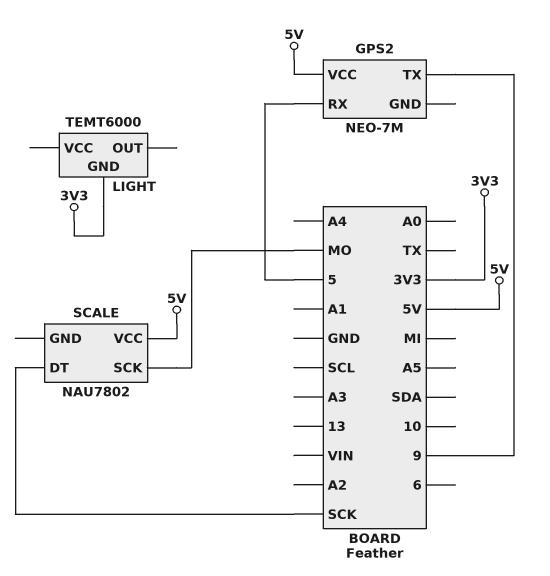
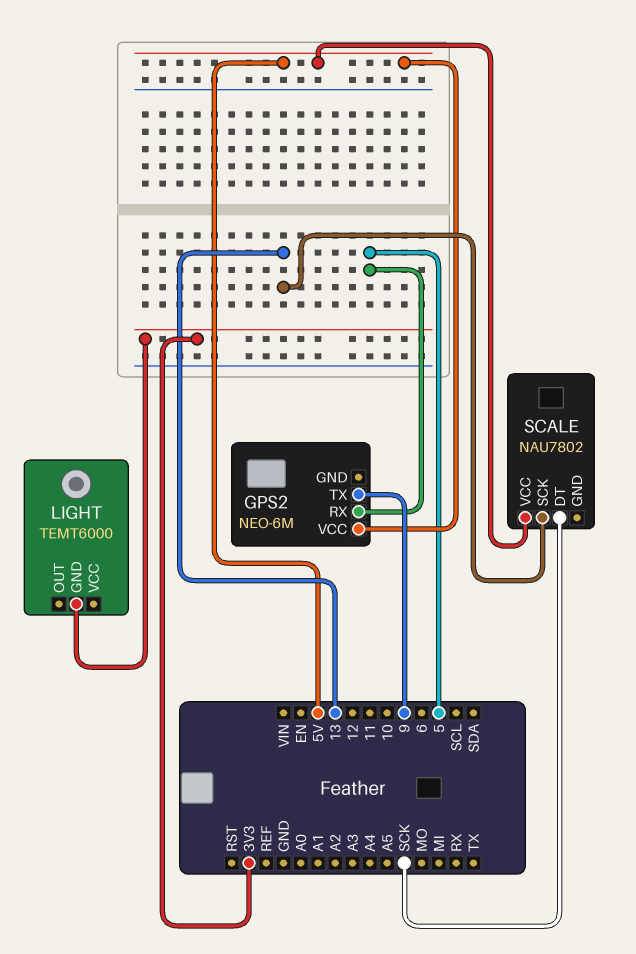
GPS2: NEO-7M -> NEO-6M
SCALE pin SCK: MO -> 13

